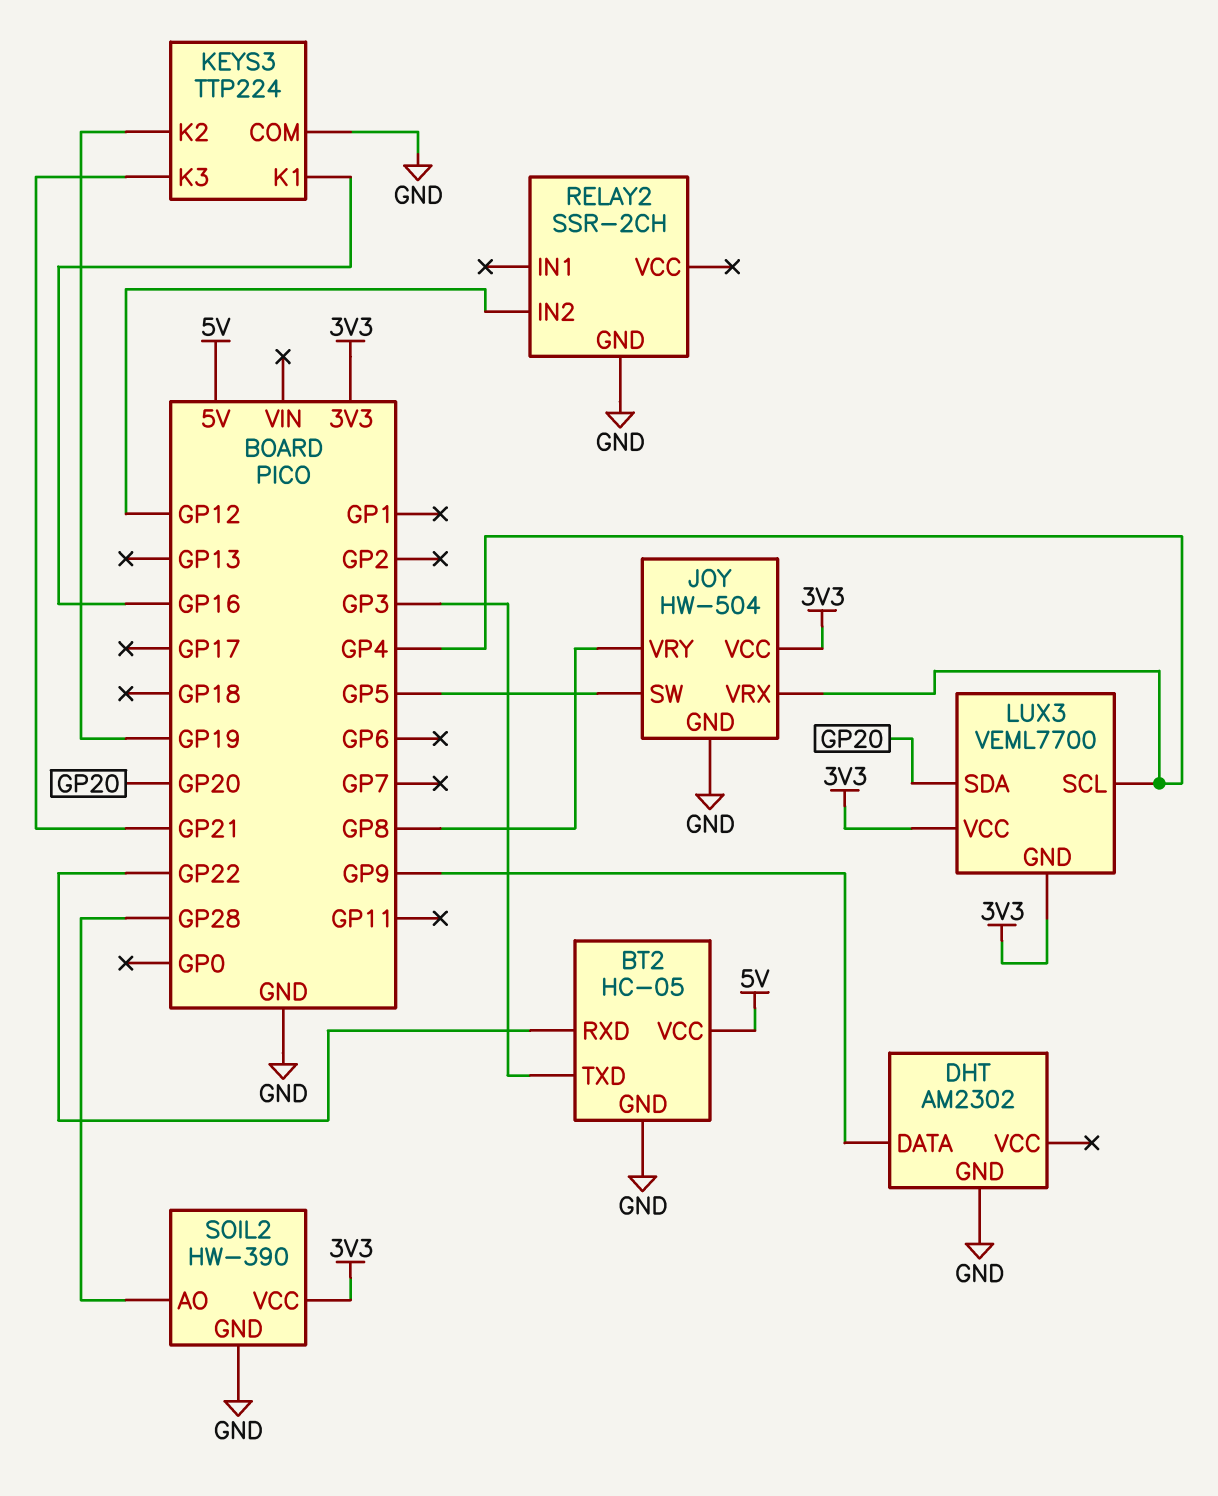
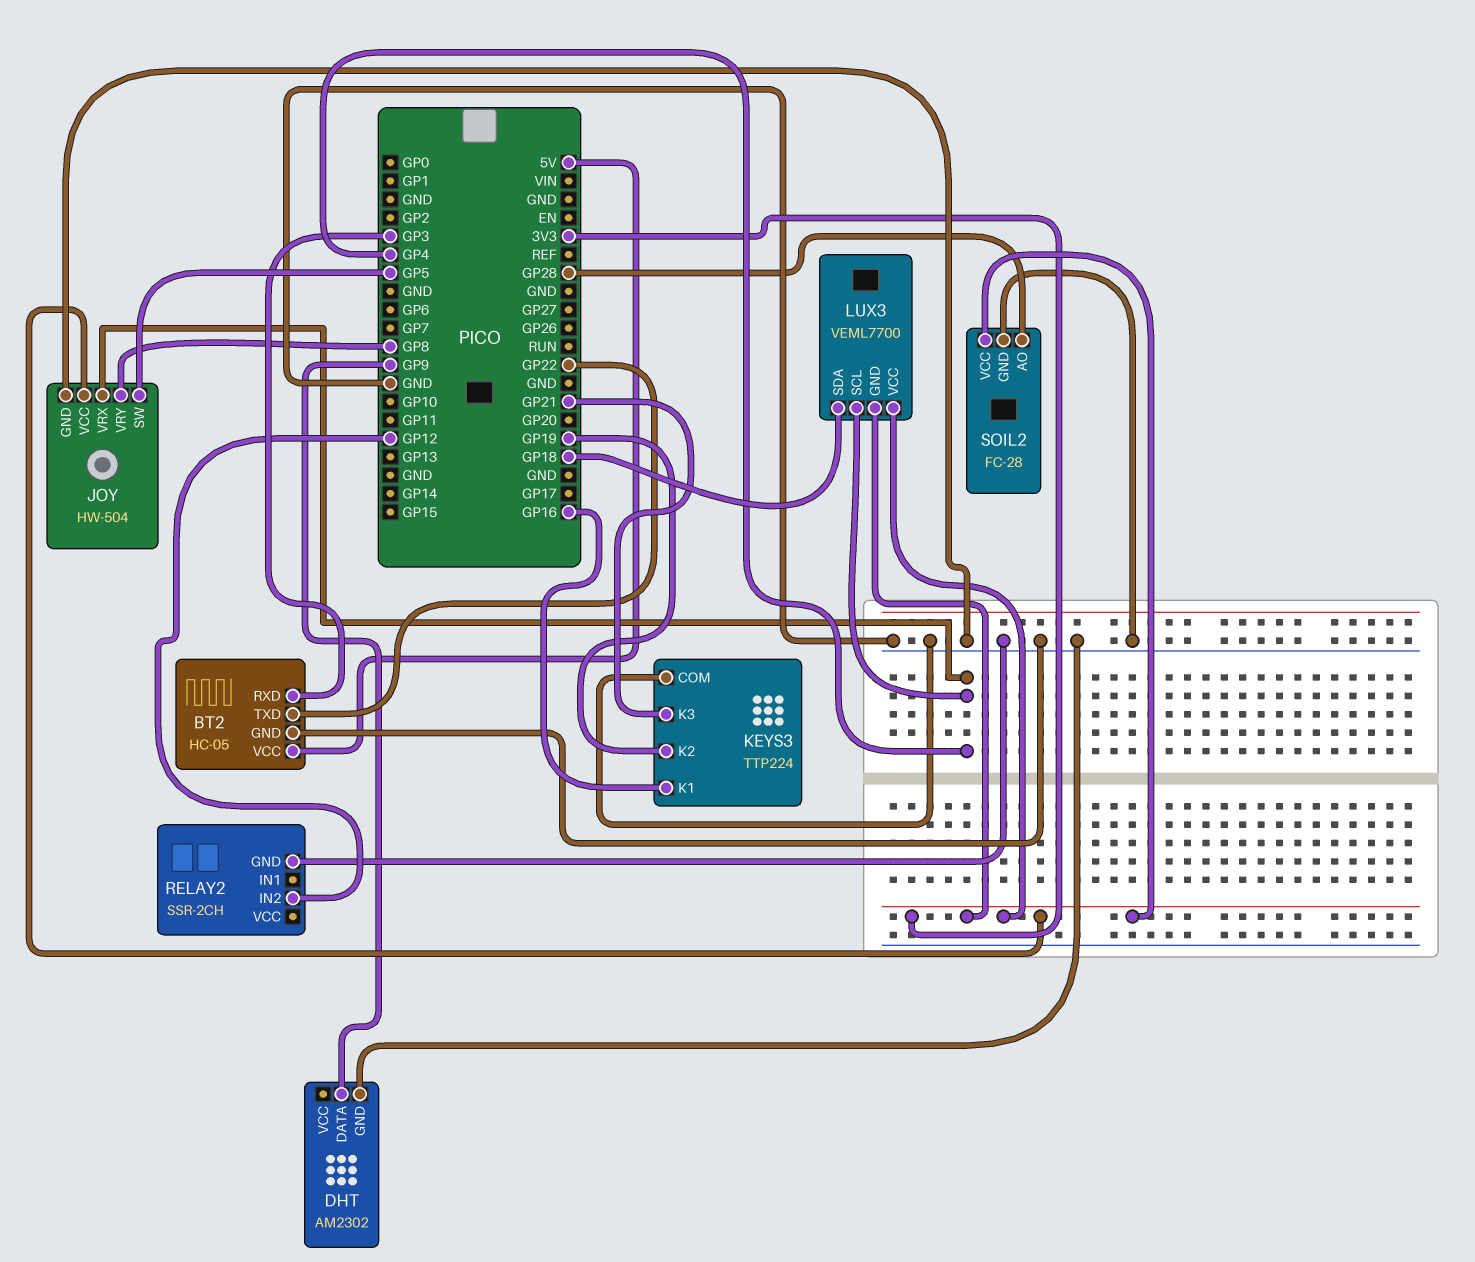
BT2 pin RXD: GP22 -> GP3
BT2 pin TXD: GP3 -> GP22
LUX3 pin SDA: GP20 -> GP18
SOIL2: HW-390 -> FC-28

